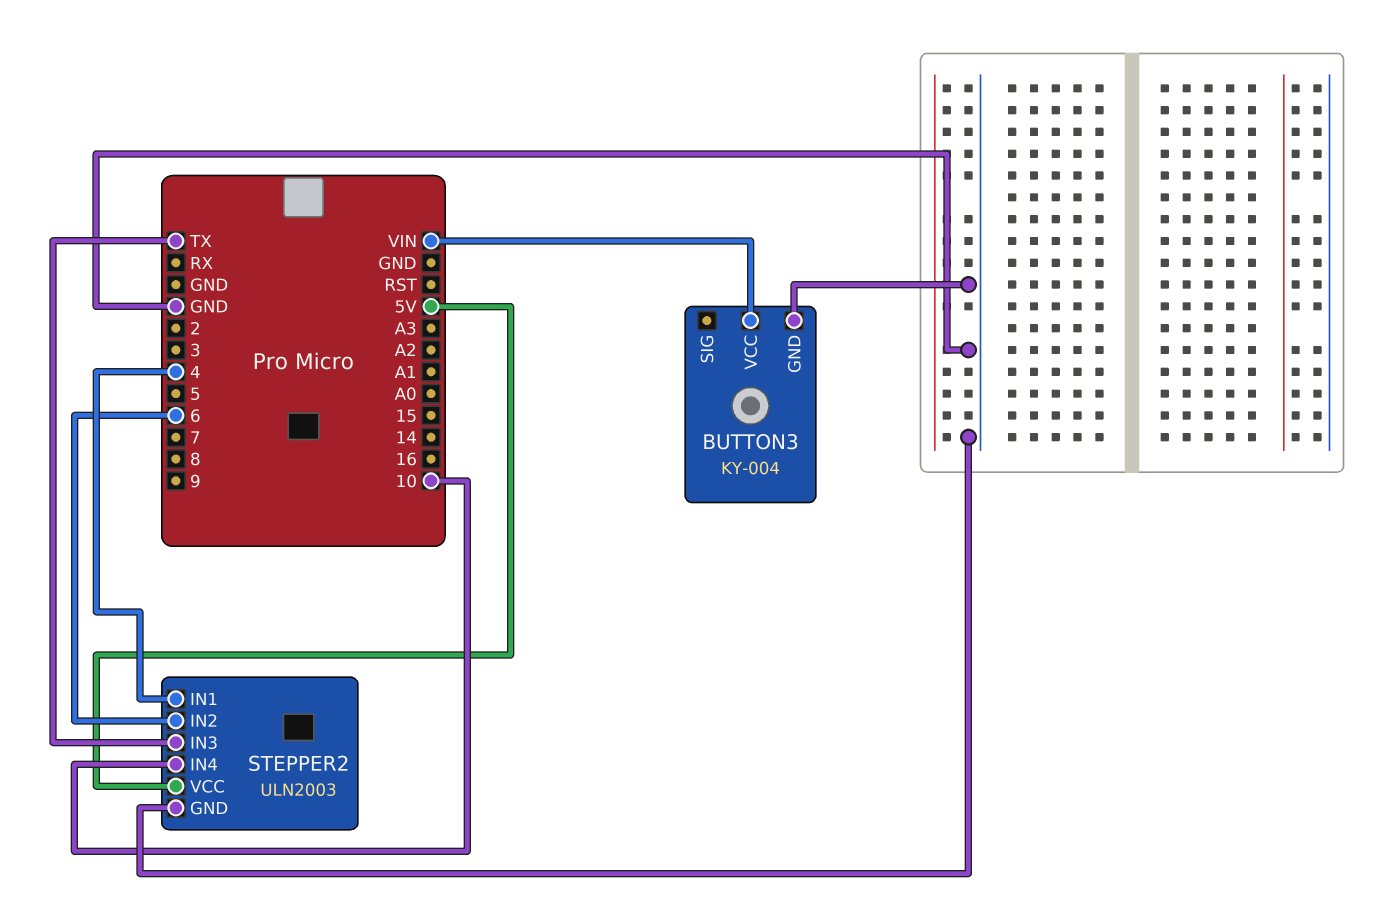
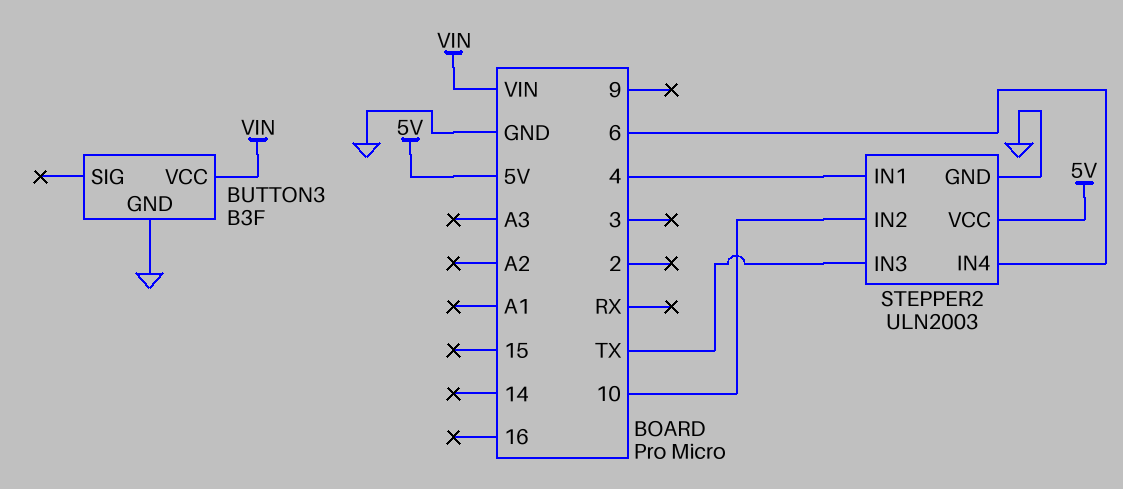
BUTTON3: KY-004 -> B3F
STEPPER2 pin IN2: 6 -> 10
STEPPER2 pin IN4: 10 -> 6

